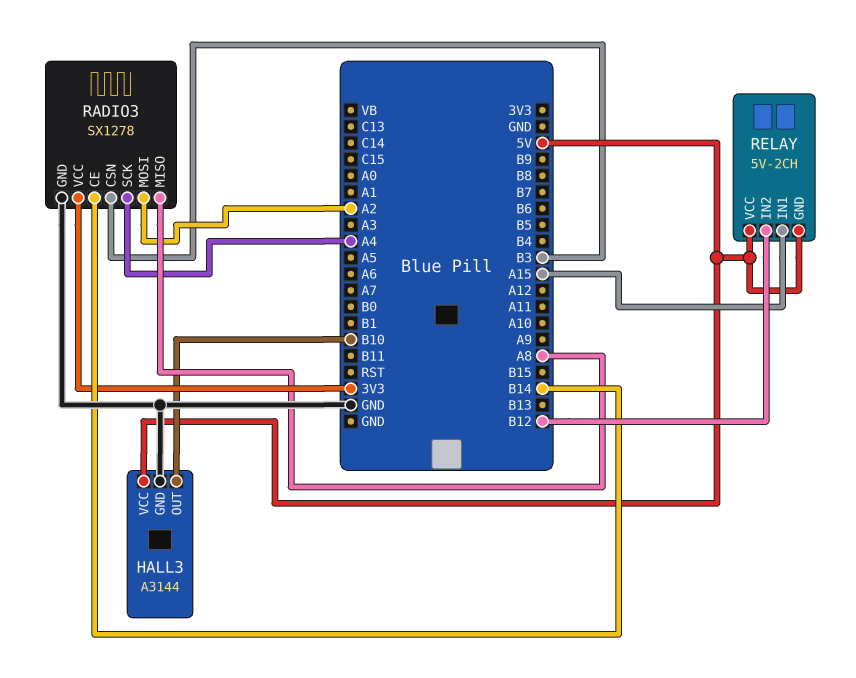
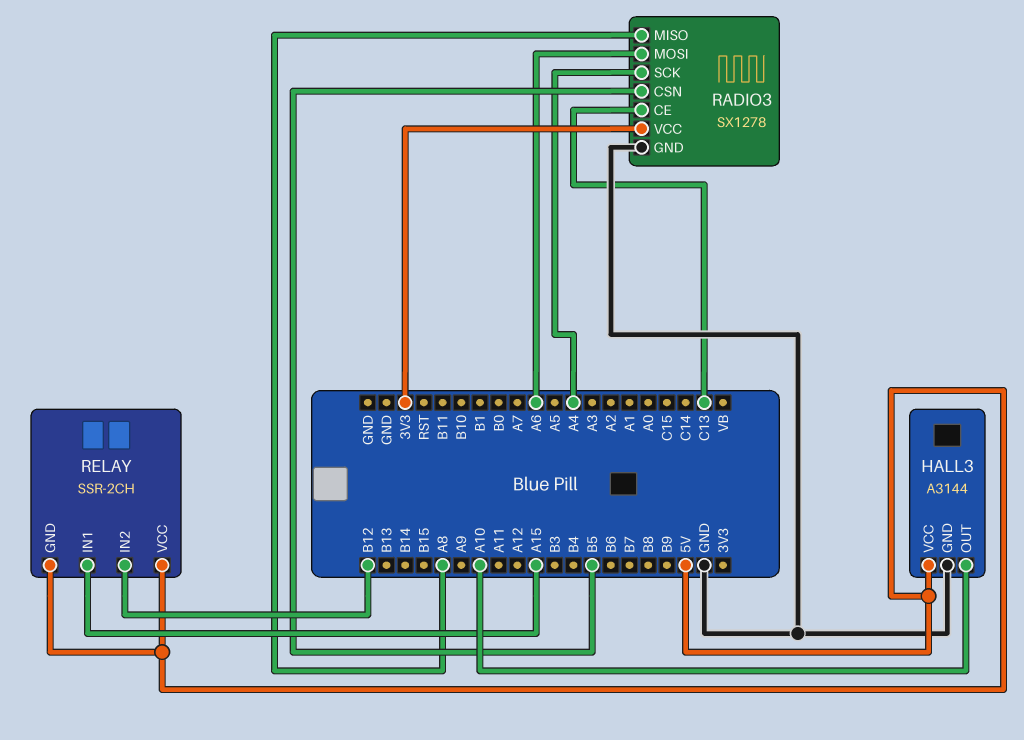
HALL3 pin OUT: B10 -> A10
RADIO3 pin CE: B14 -> C13
RADIO3 pin CSN: B3 -> B5
RADIO3 pin MOSI: A2 -> A6
RELAY: 5V-2CH -> SSR-2CH

